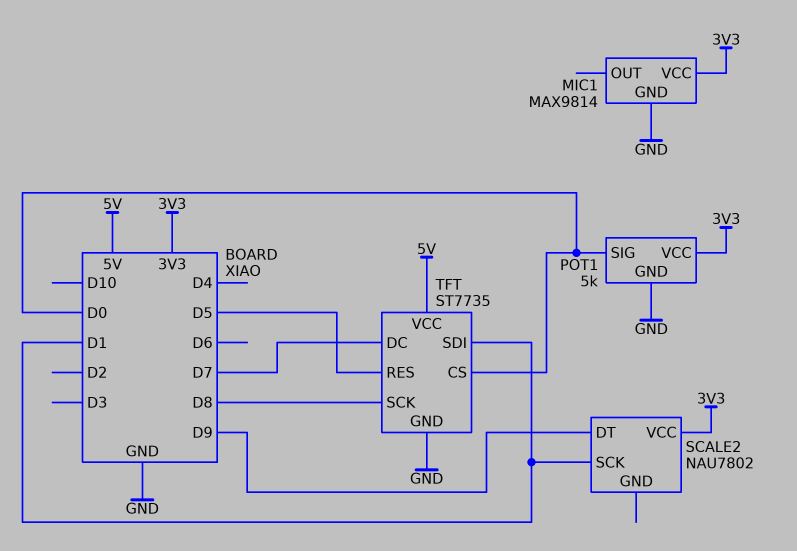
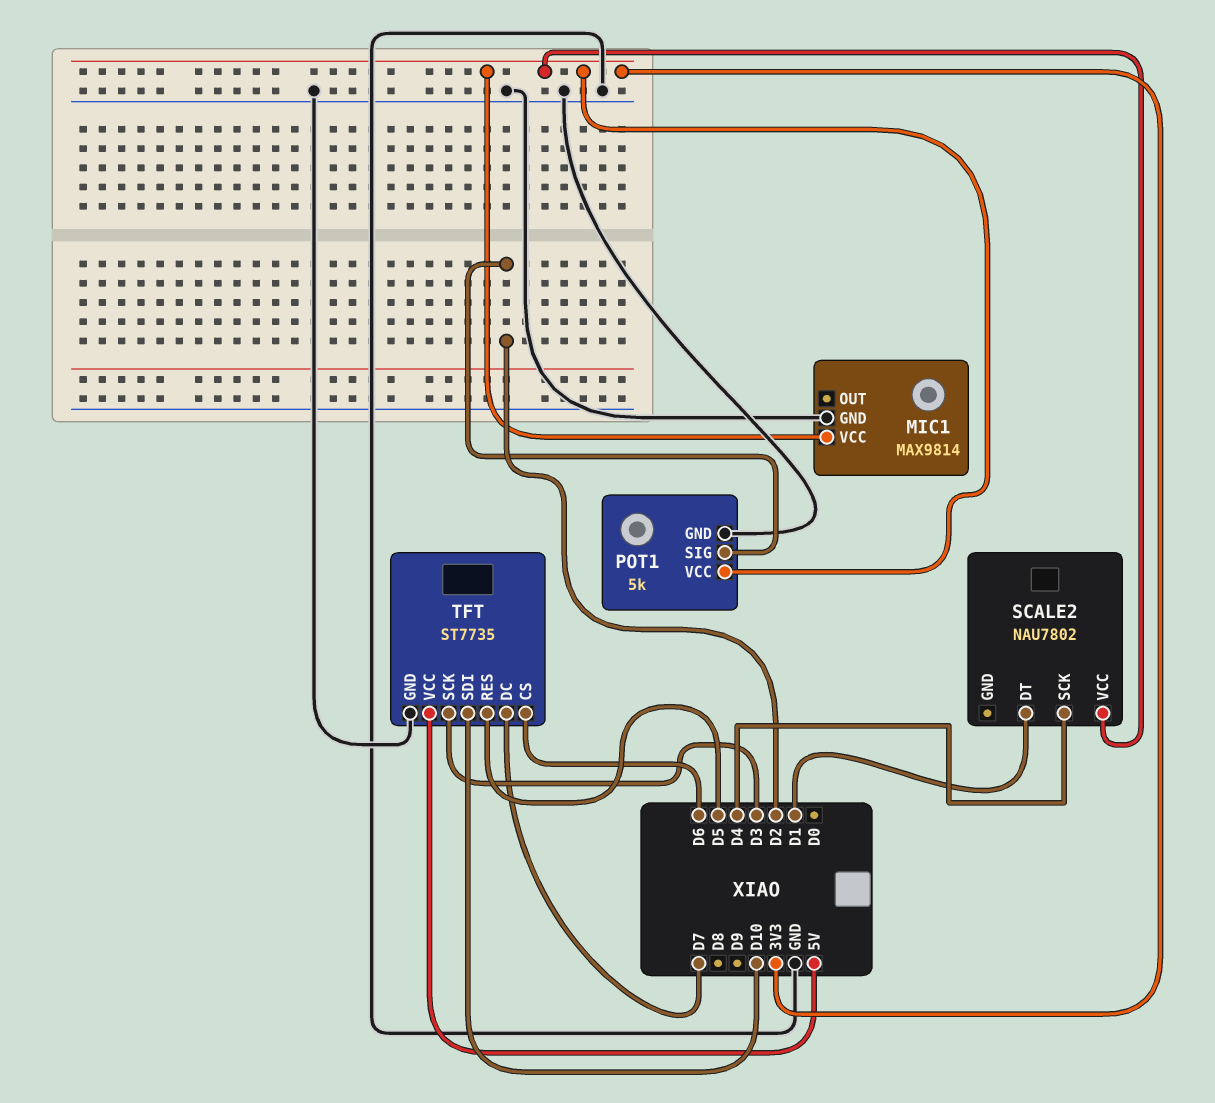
POT1 pin SIG: D0 -> D2
SCALE2 pin DT: D9 -> D1
SCALE2 pin SCK: D1 -> D4
TFT pin CS: D0 -> D6
TFT pin SCK: D8 -> D3
TFT pin SDI: D1 -> D10

